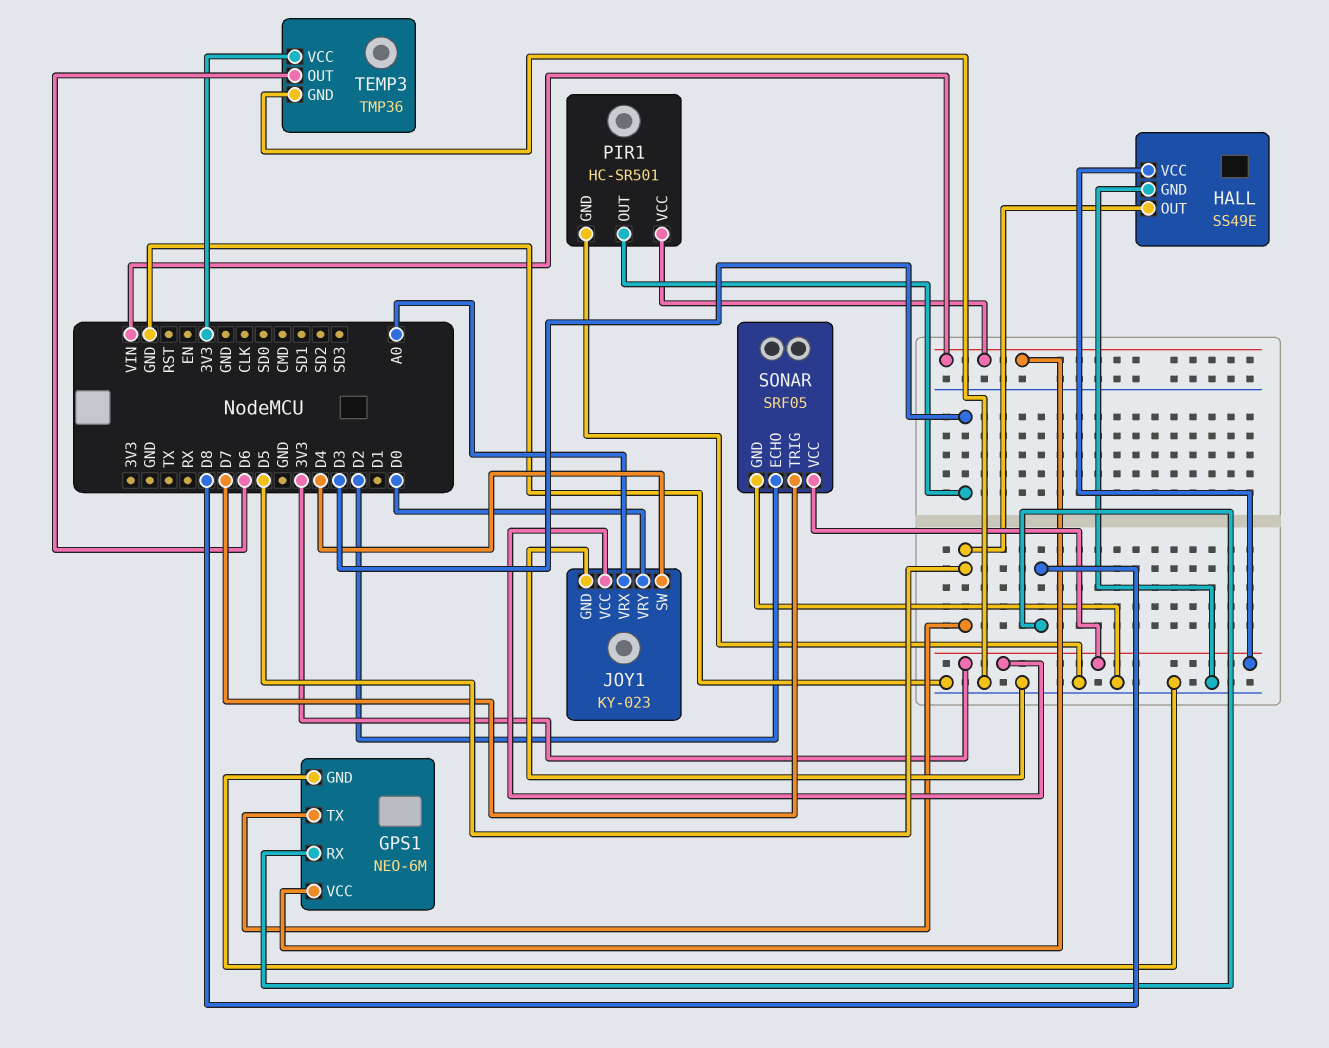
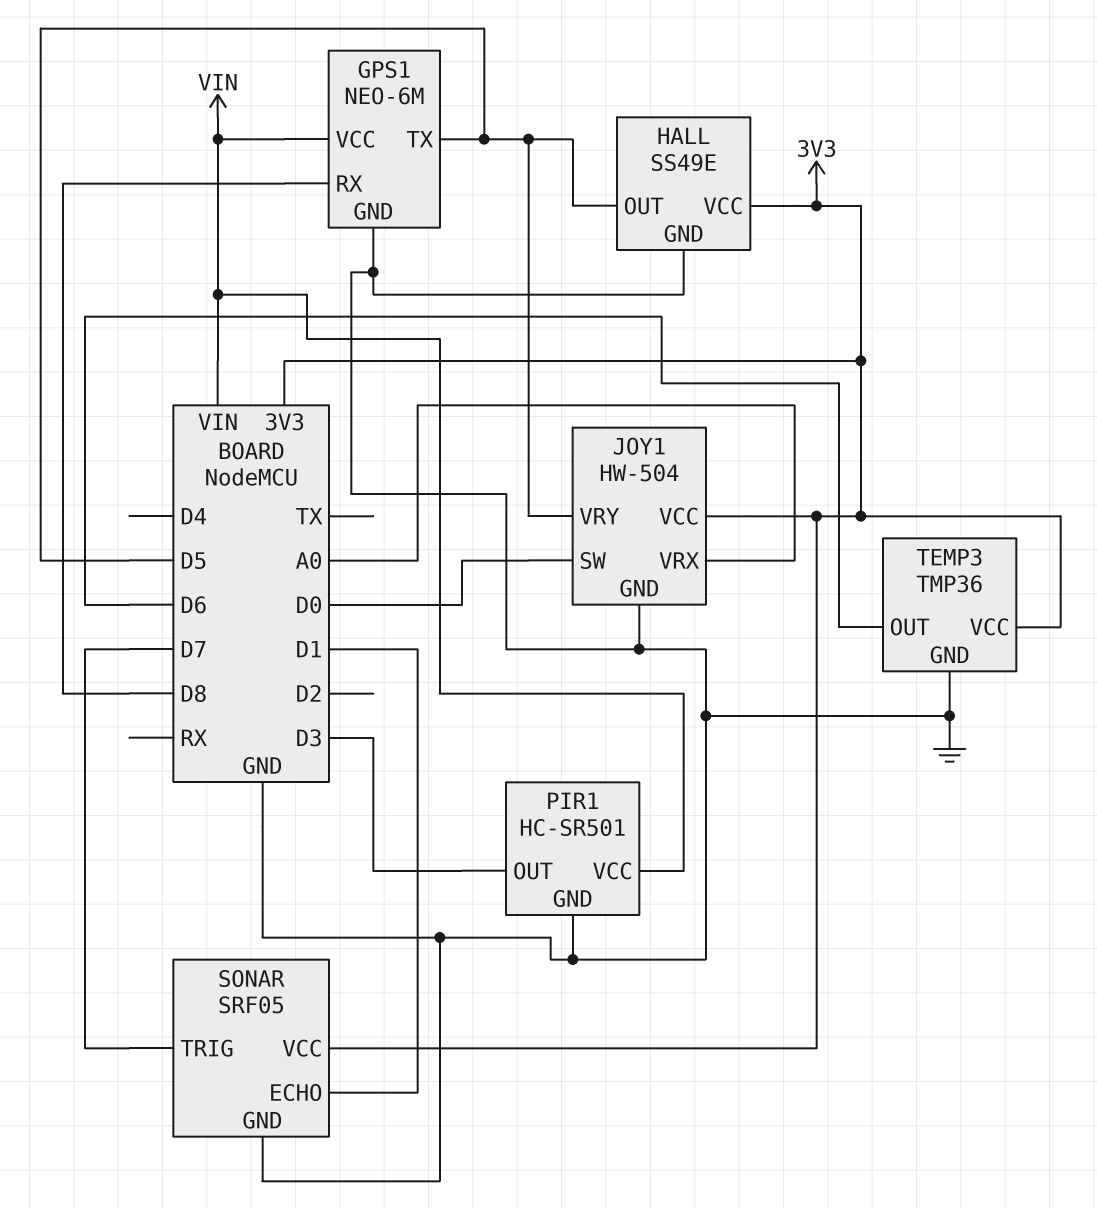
JOY1: KY-023 -> HW-504
JOY1 pin SW: D4 -> D0
JOY1 pin VRY: D0 -> D5
SONAR pin ECHO: D2 -> D1

